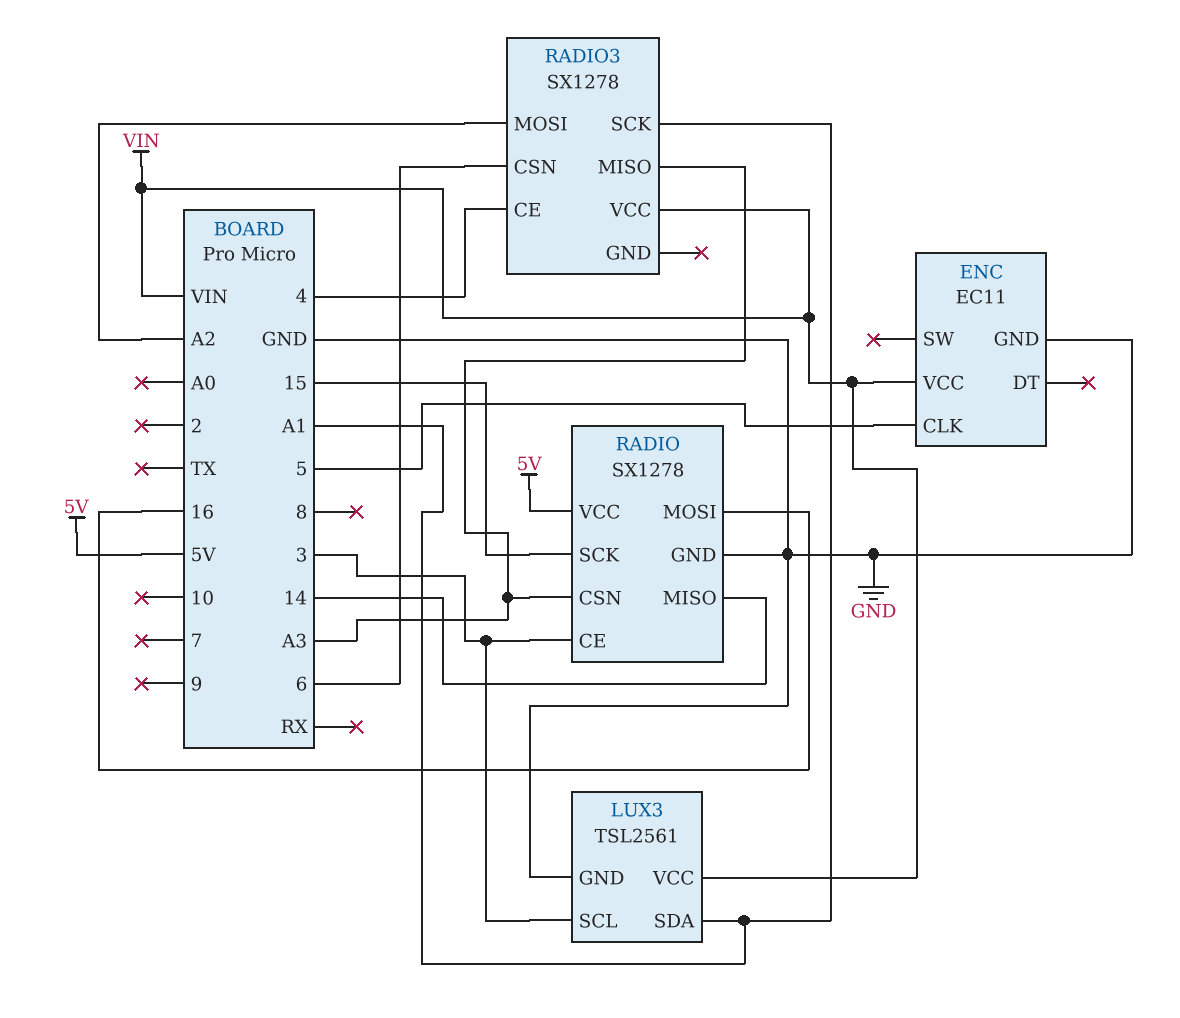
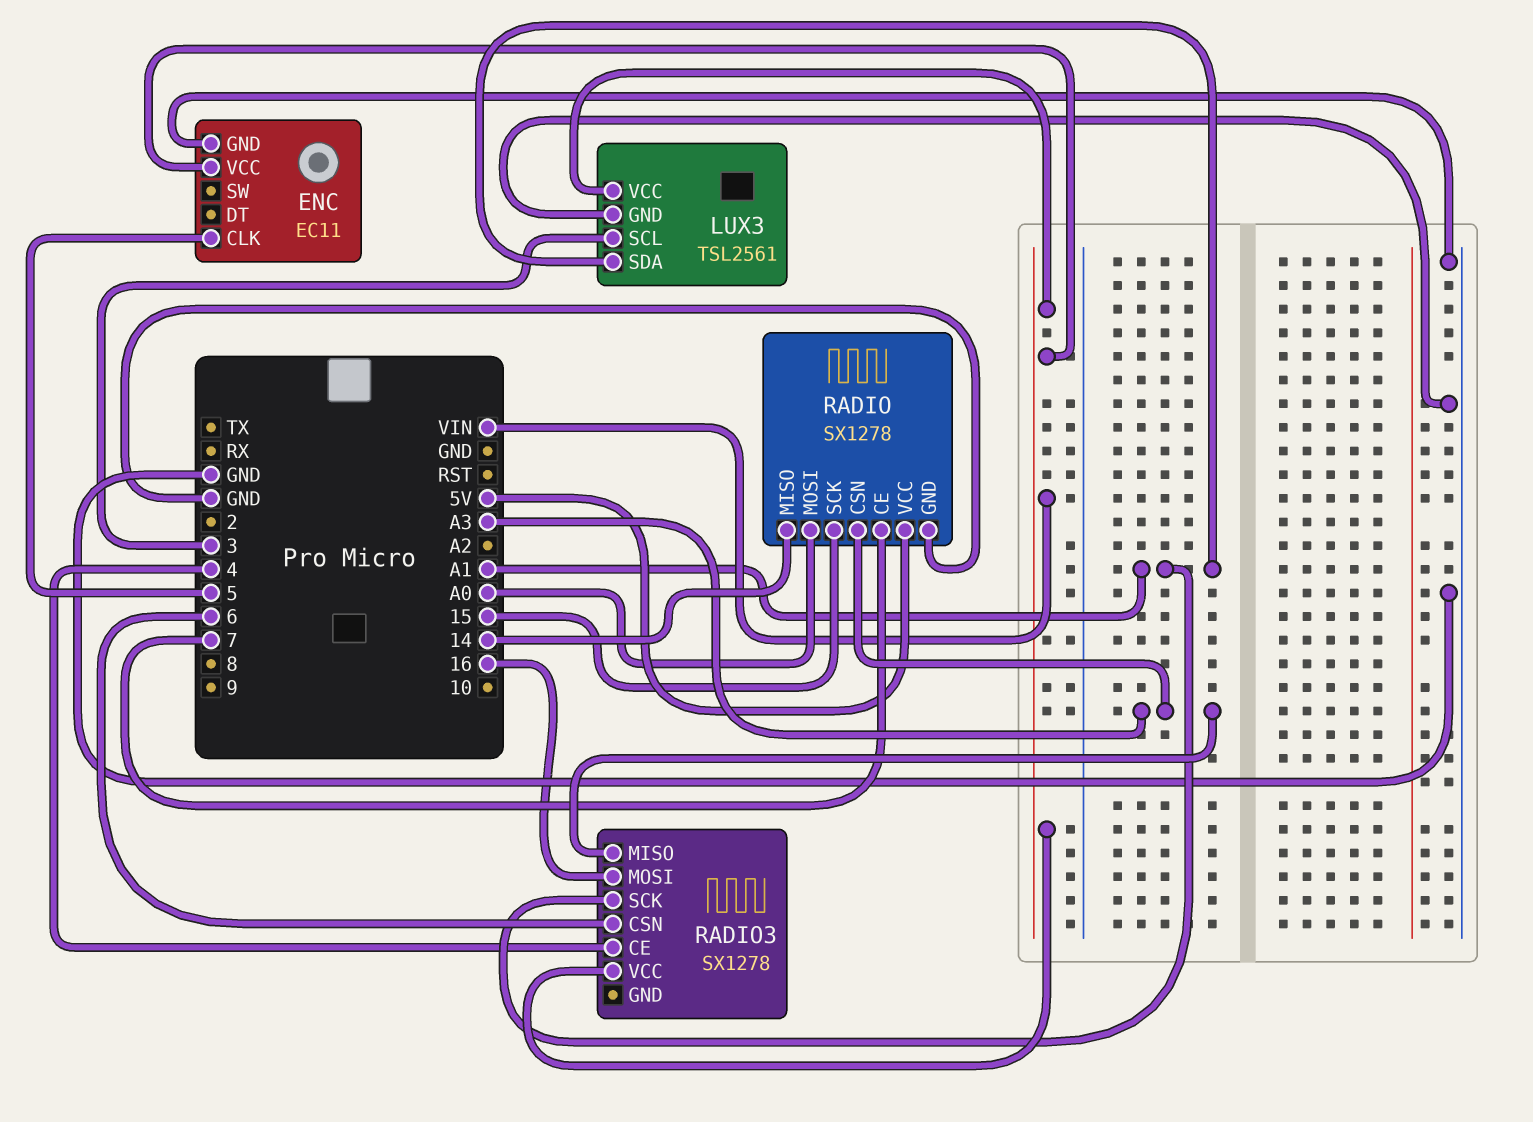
RADIO pin CE: 3 -> 7
RADIO pin MOSI: 16 -> A0
RADIO3 pin MOSI: A2 -> 16

